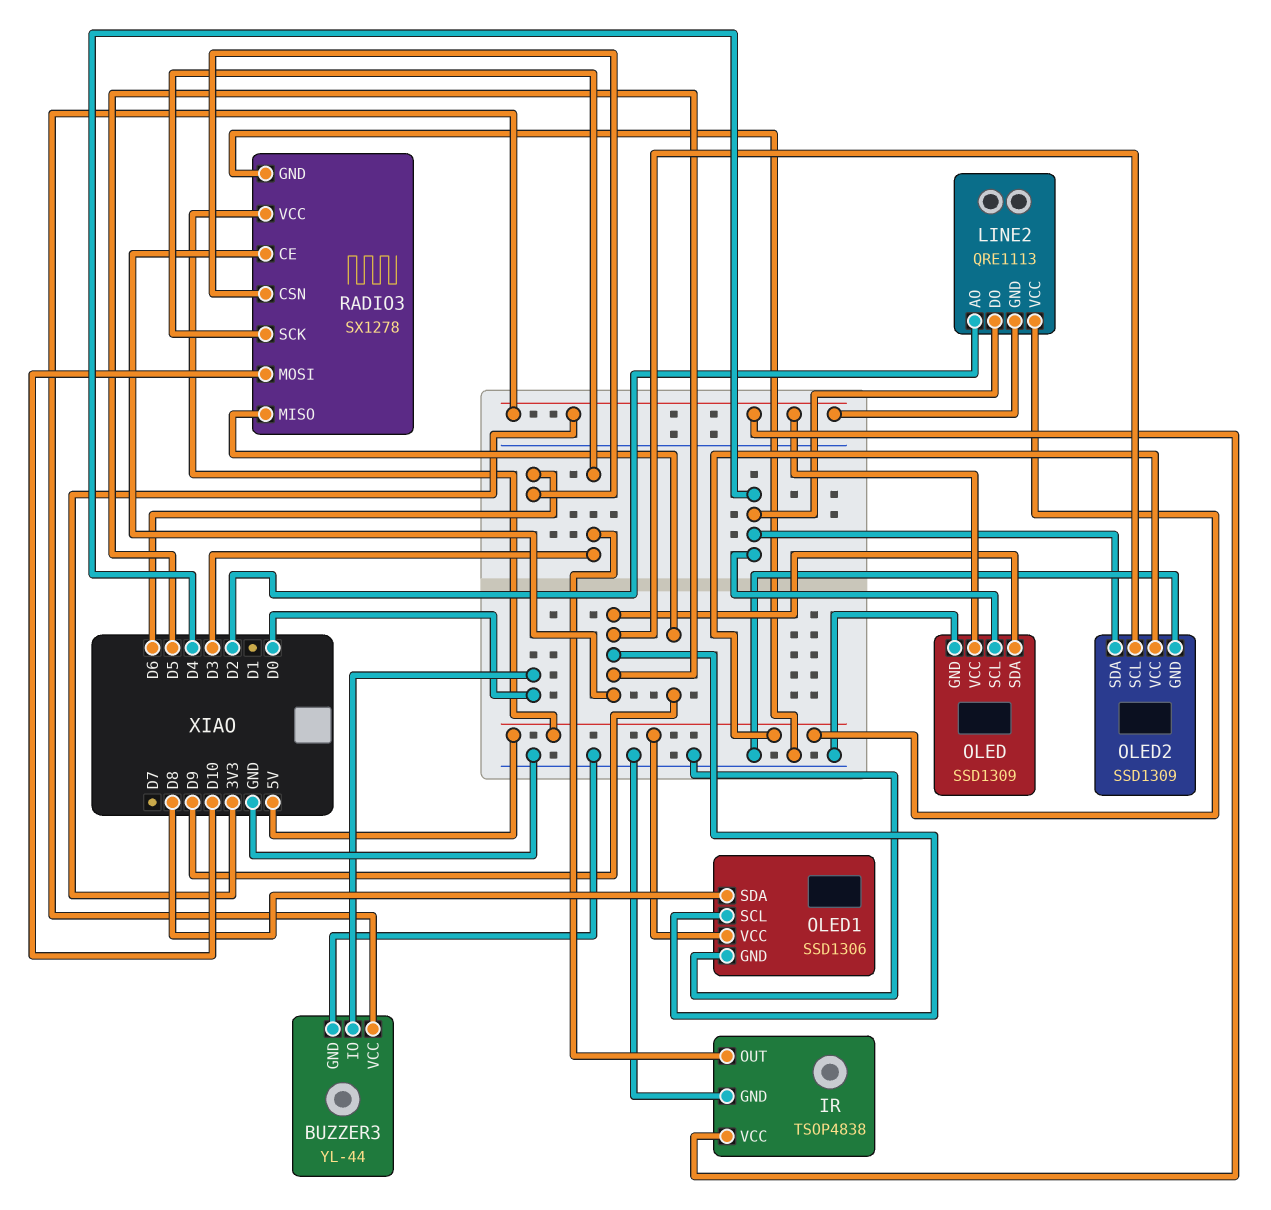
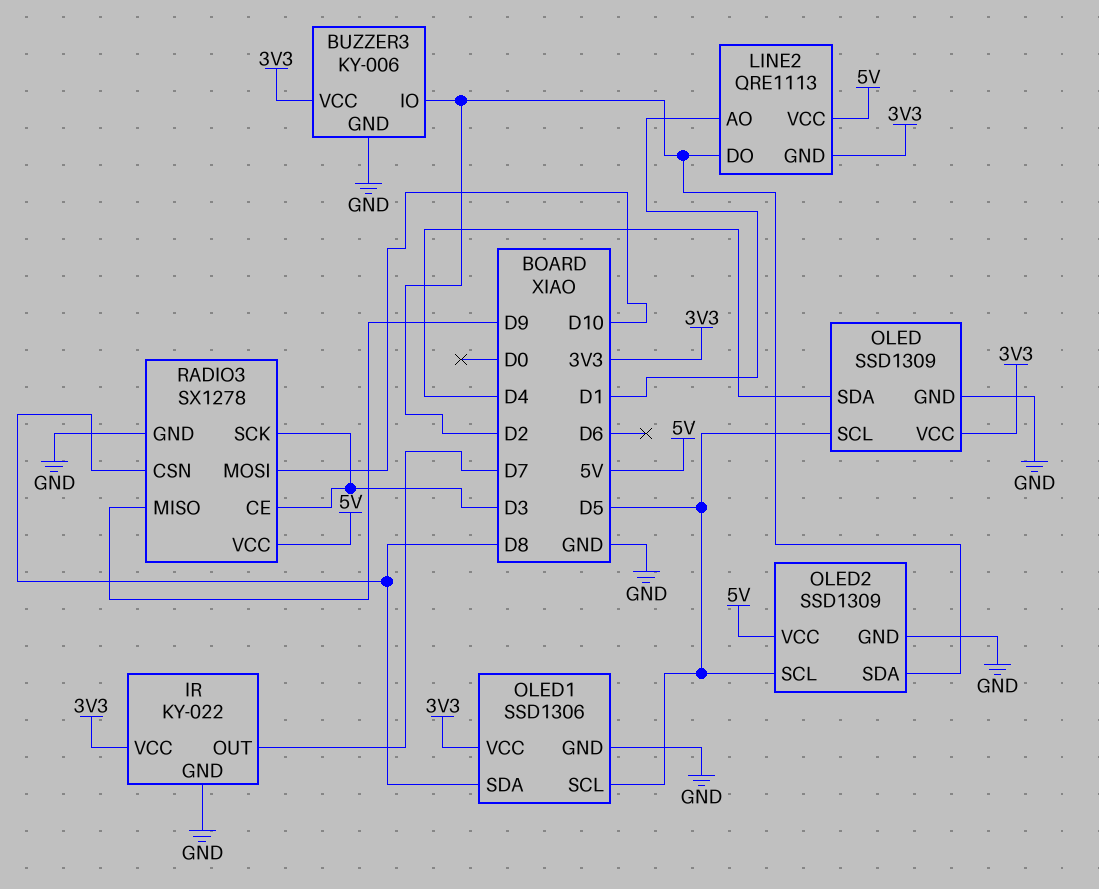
BUZZER3: YL-44 -> KY-006
BUZZER3 pin IO: D0 -> D2
IR: TSOP4838 -> KY-022
IR pin OUT: D3 -> D7
LINE2 pin AO: D2 -> D1
LINE2 pin DO: D4 -> D2
OLED pin SCL: D4 -> D5
OLED pin SDA: D5 -> D4
OLED1 pin VCC: 5V -> 3V3
OLED2 pin SDA: D4 -> D2
RADIO3 pin CE: D5 -> D3
RADIO3 pin CSN: D6 -> D8

